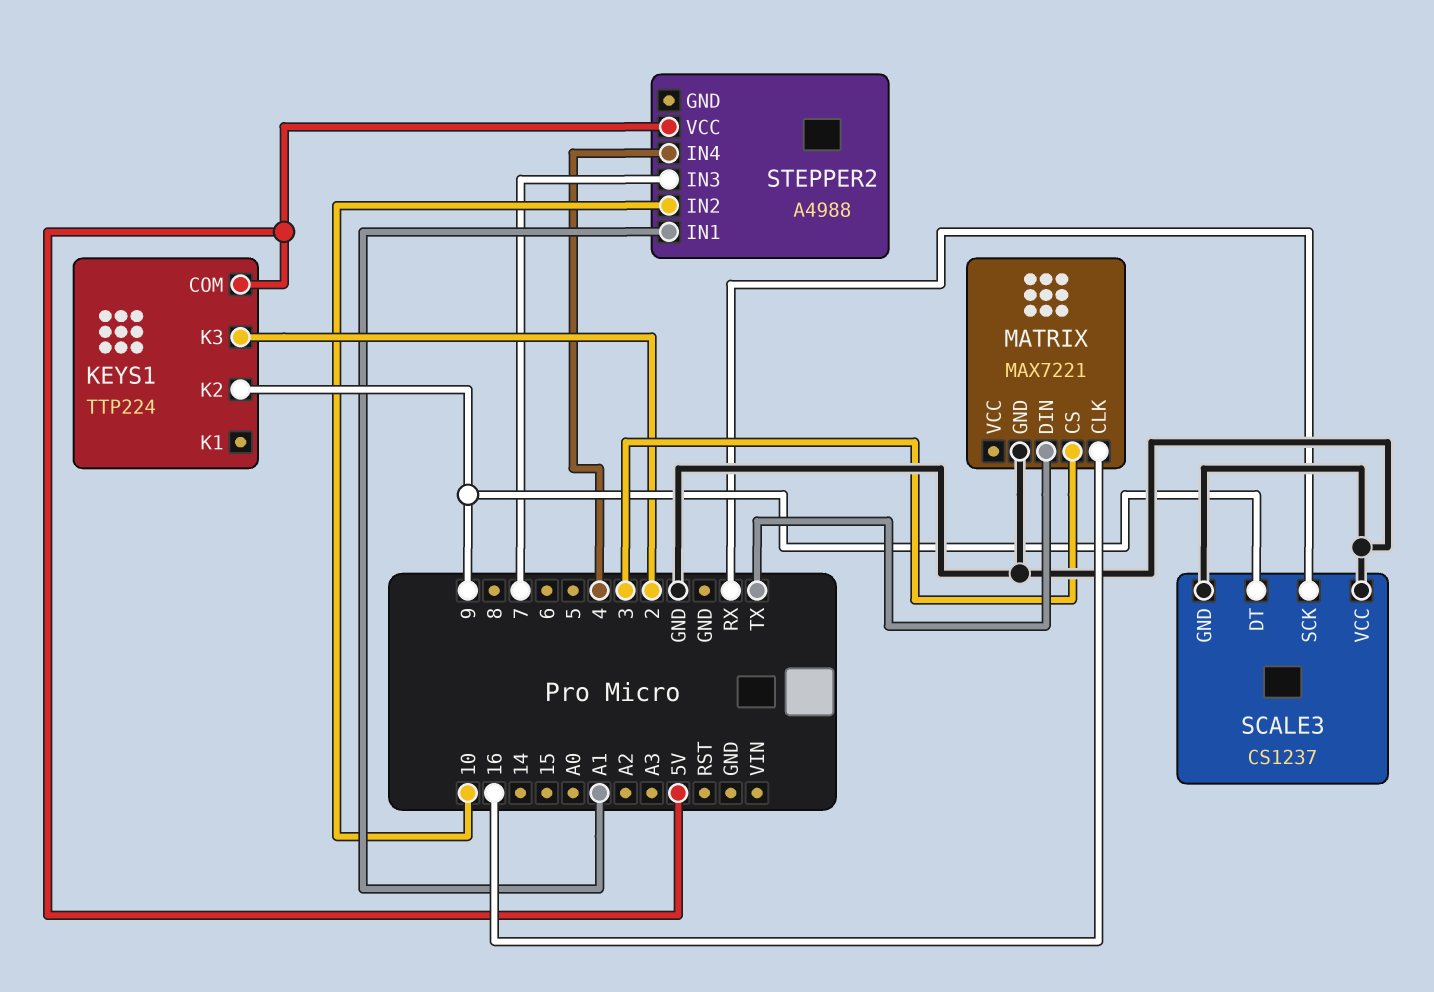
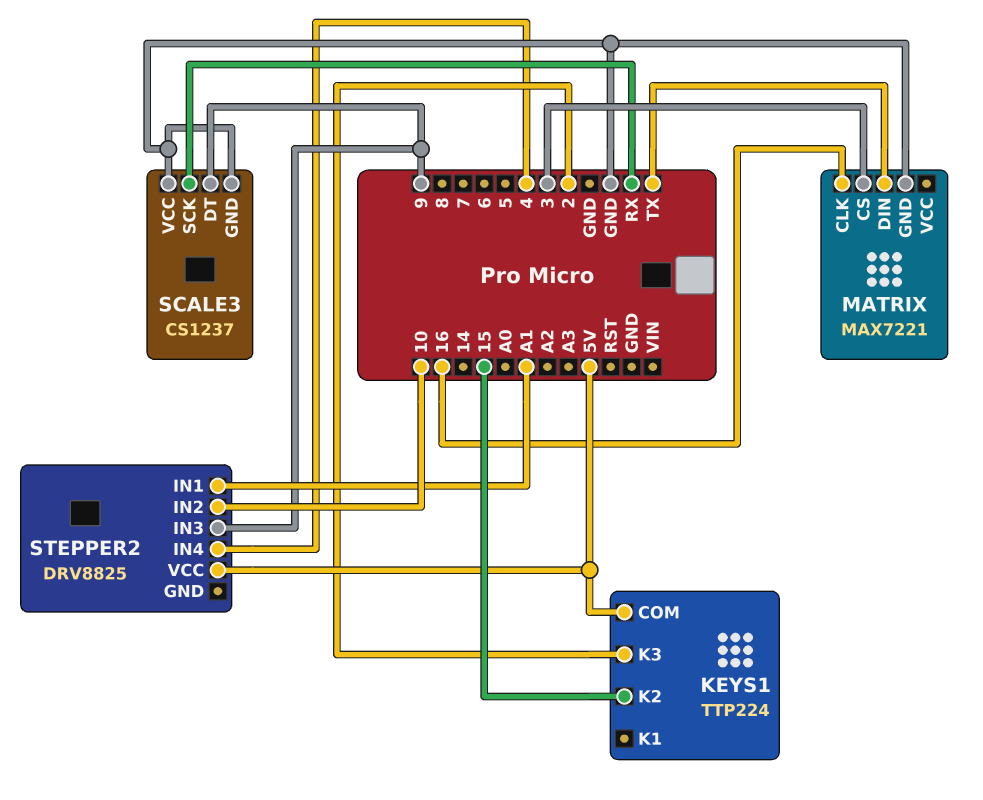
KEYS1 pin K2: 9 -> 15
STEPPER2: A4988 -> DRV8825
STEPPER2 pin IN3: 7 -> 9

